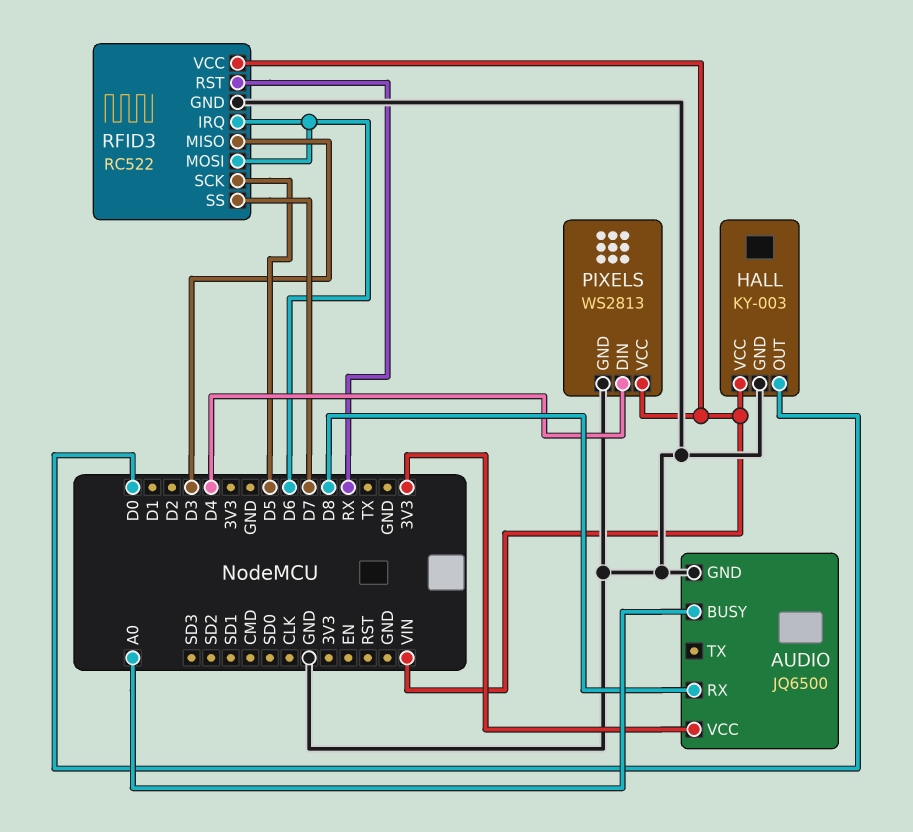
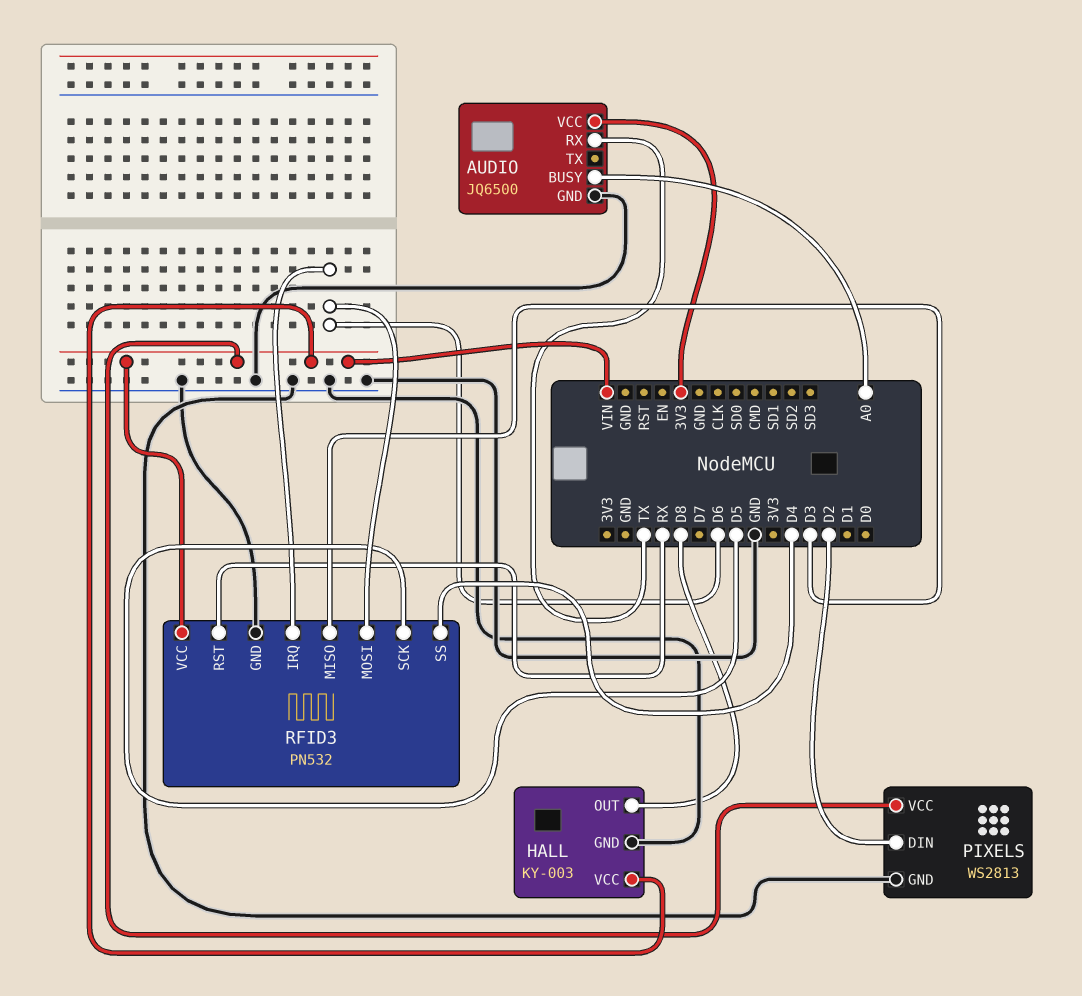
AUDIO pin RX: D8 -> TX
HALL pin OUT: D0 -> D8
PIXELS pin DIN: D4 -> D2
RFID3: RC522 -> PN532
RFID3 pin SS: D7 -> D4

